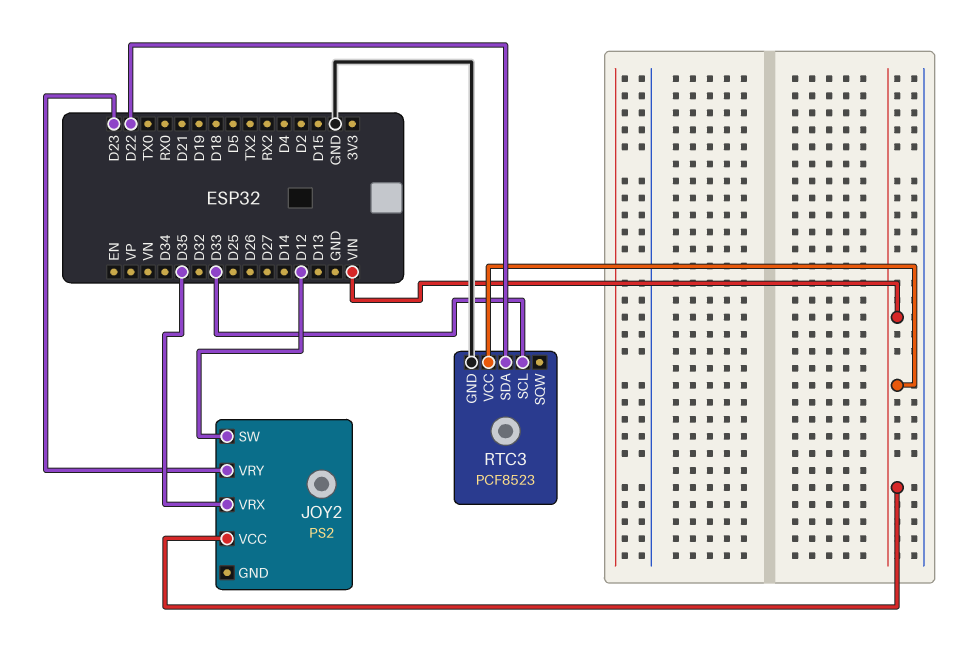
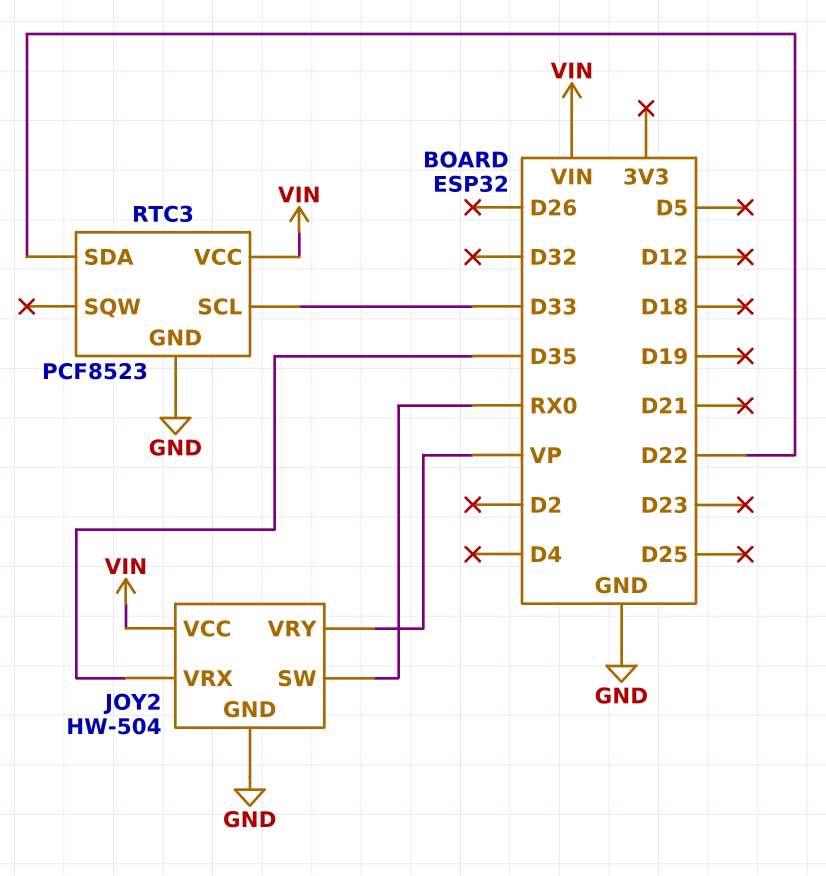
JOY2: PS2 -> HW-504
JOY2 pin GND: none -> GND
JOY2 pin SW: D12 -> RX0
JOY2 pin VRY: D23 -> VP

